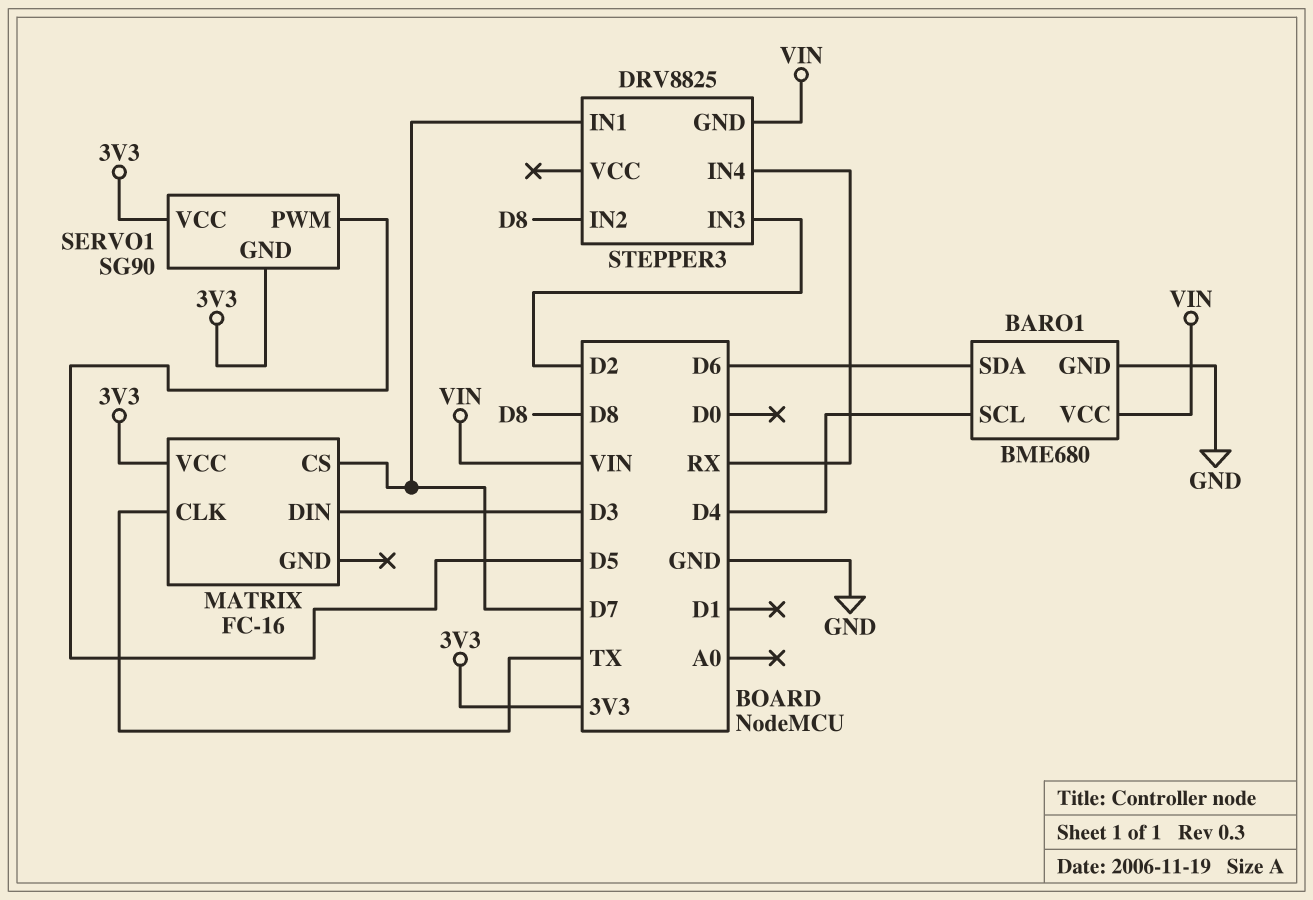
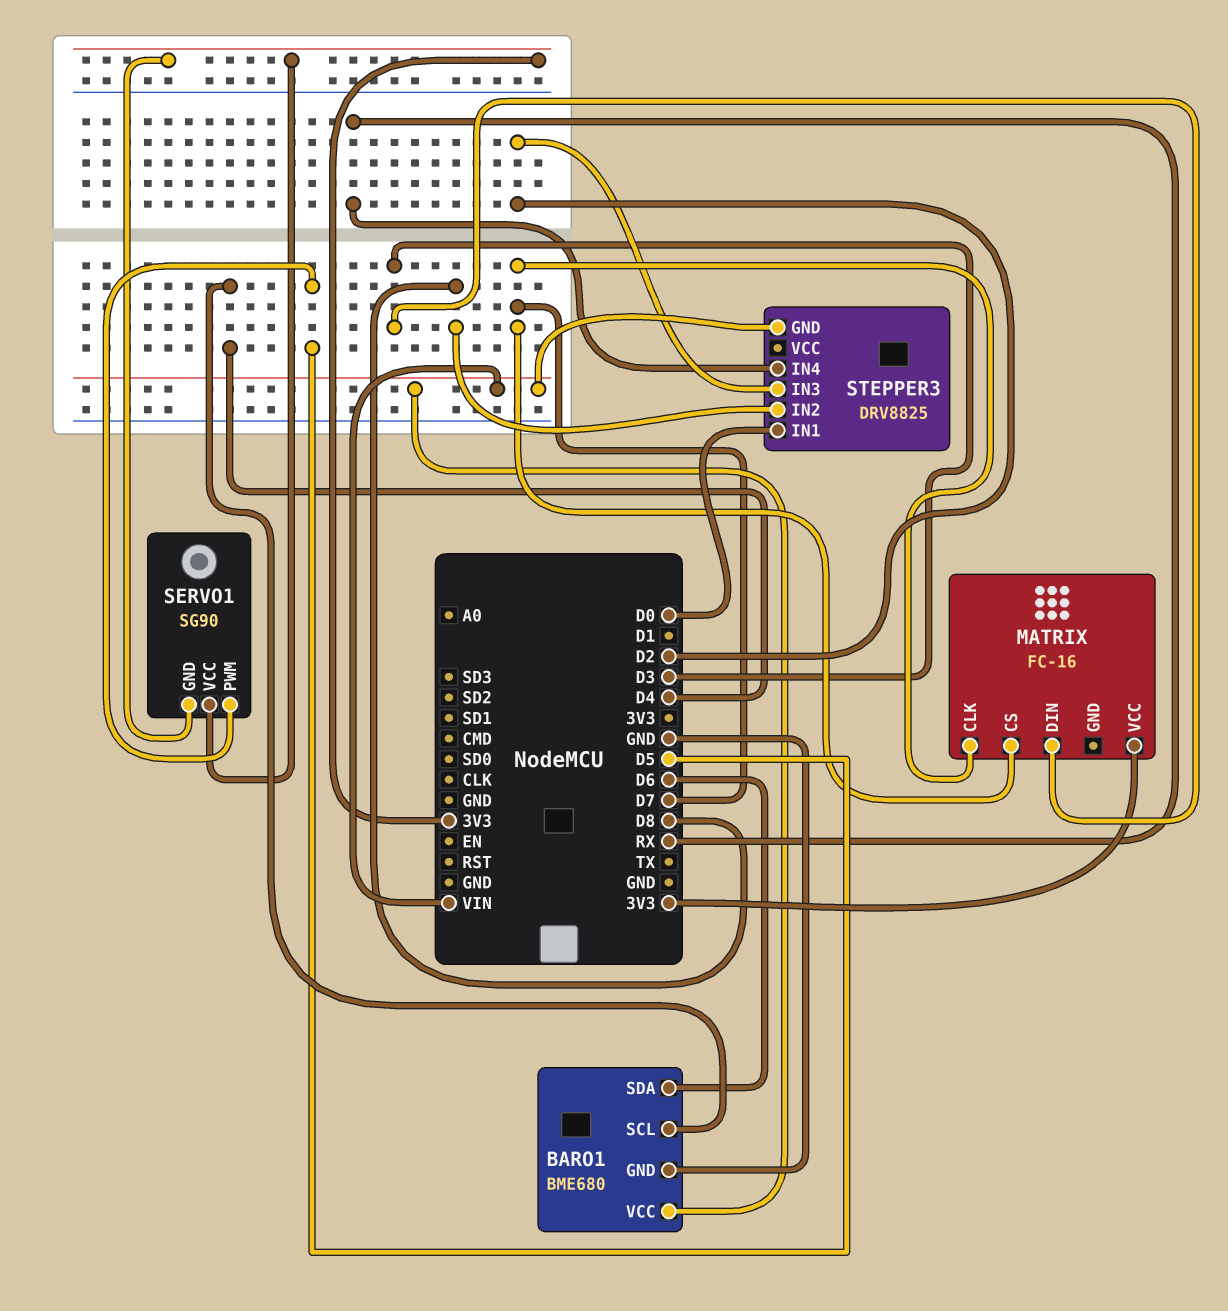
MATRIX pin CLK: TX -> D7
STEPPER3 pin IN1: D7 -> D0

